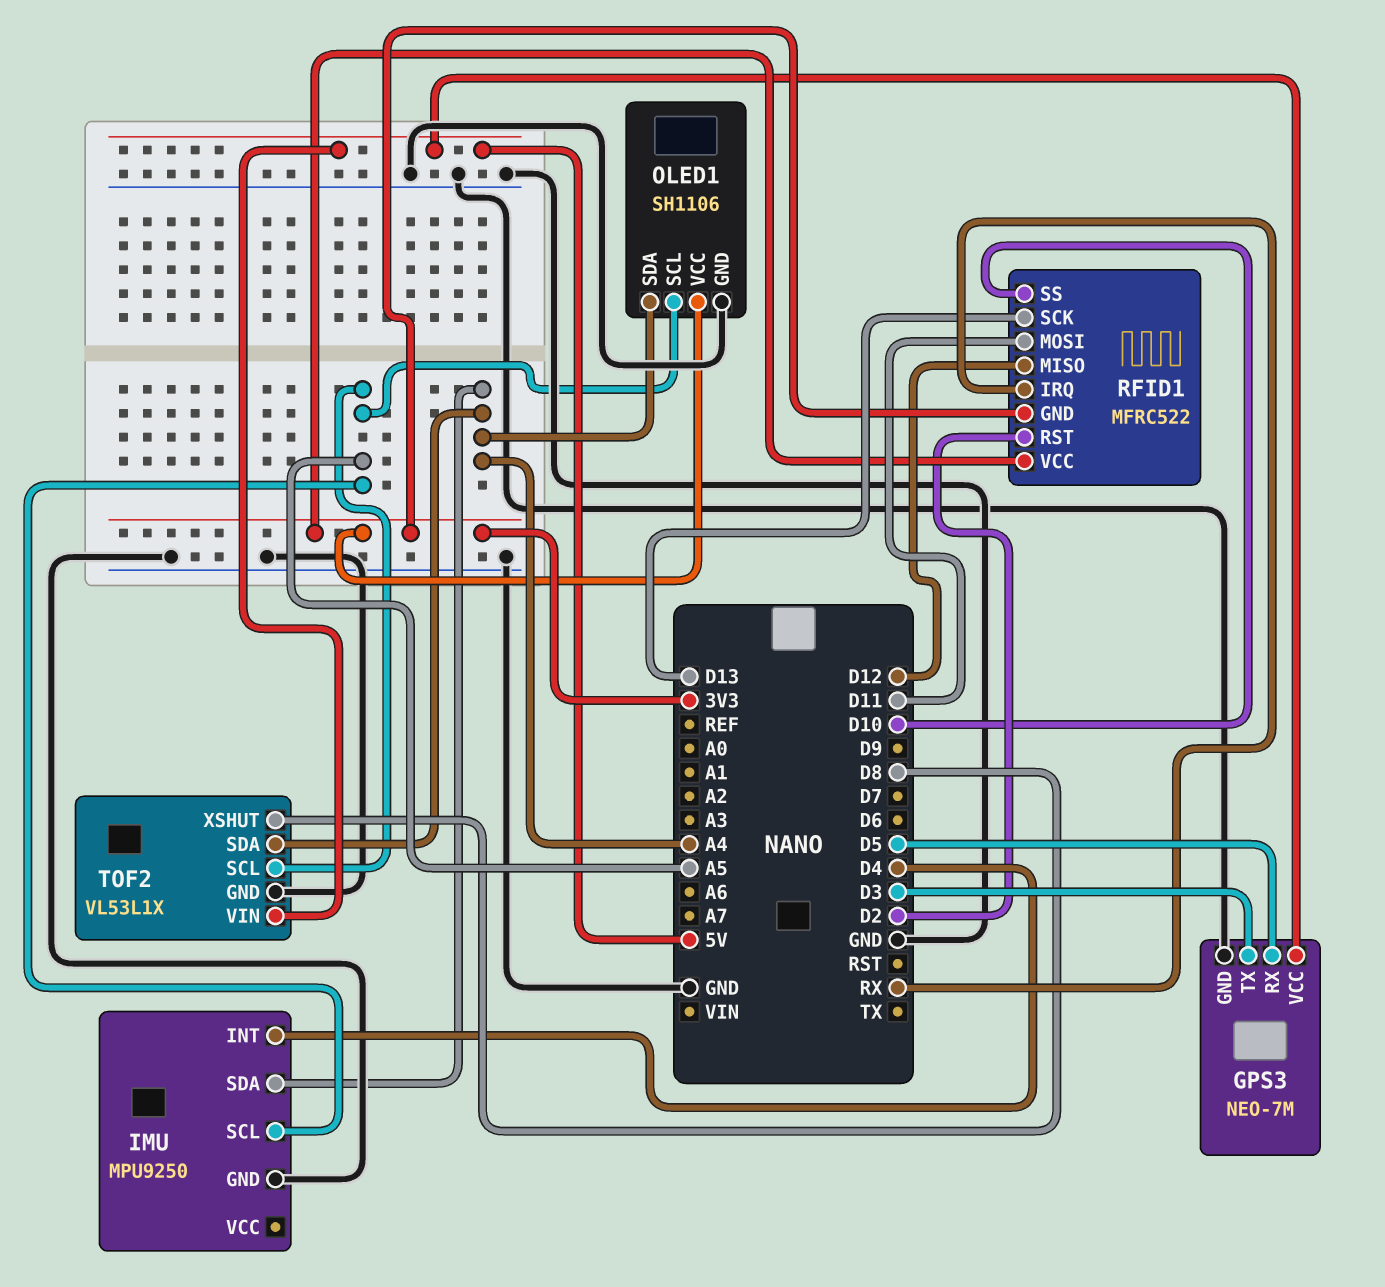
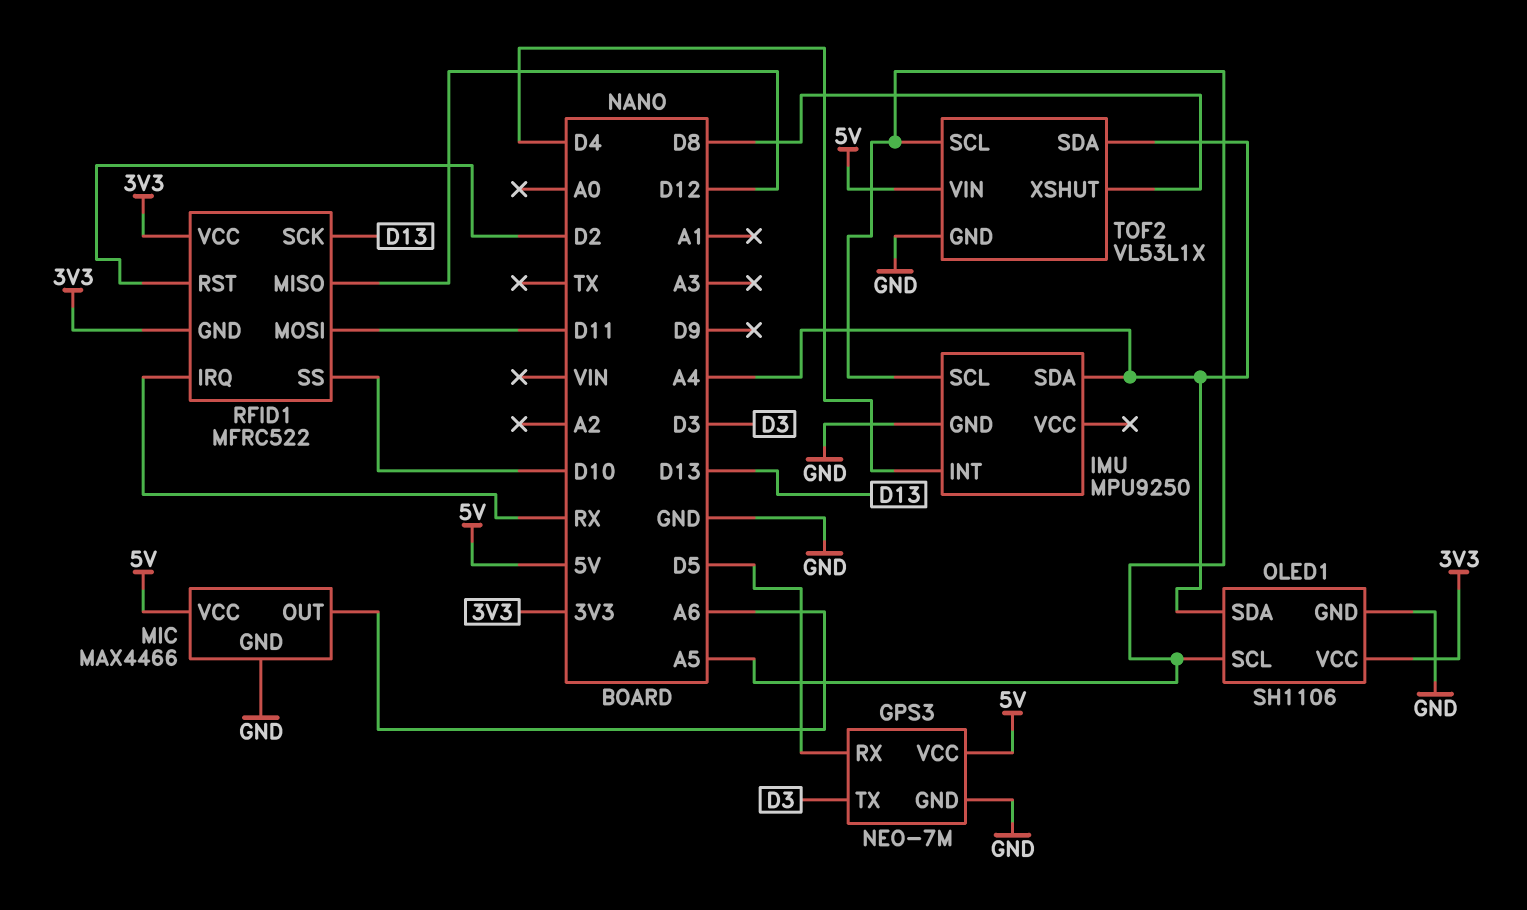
MIC: none -> MAX4466
MIC pin GND: none -> GND
MIC pin OUT: none -> A6
MIC pin VCC: none -> 5V

